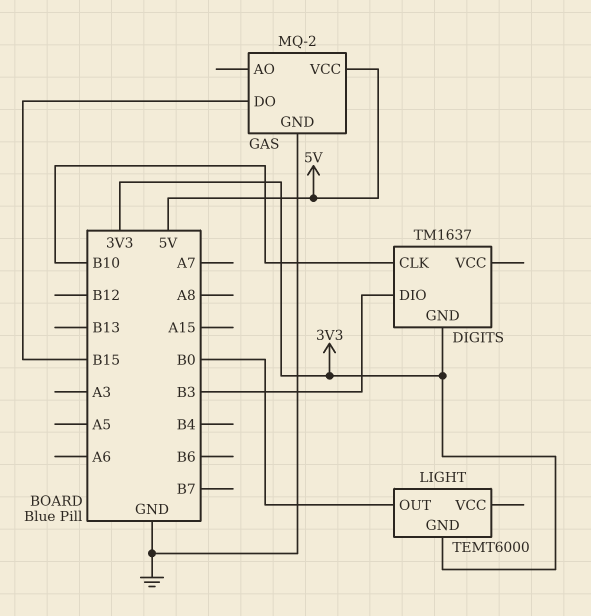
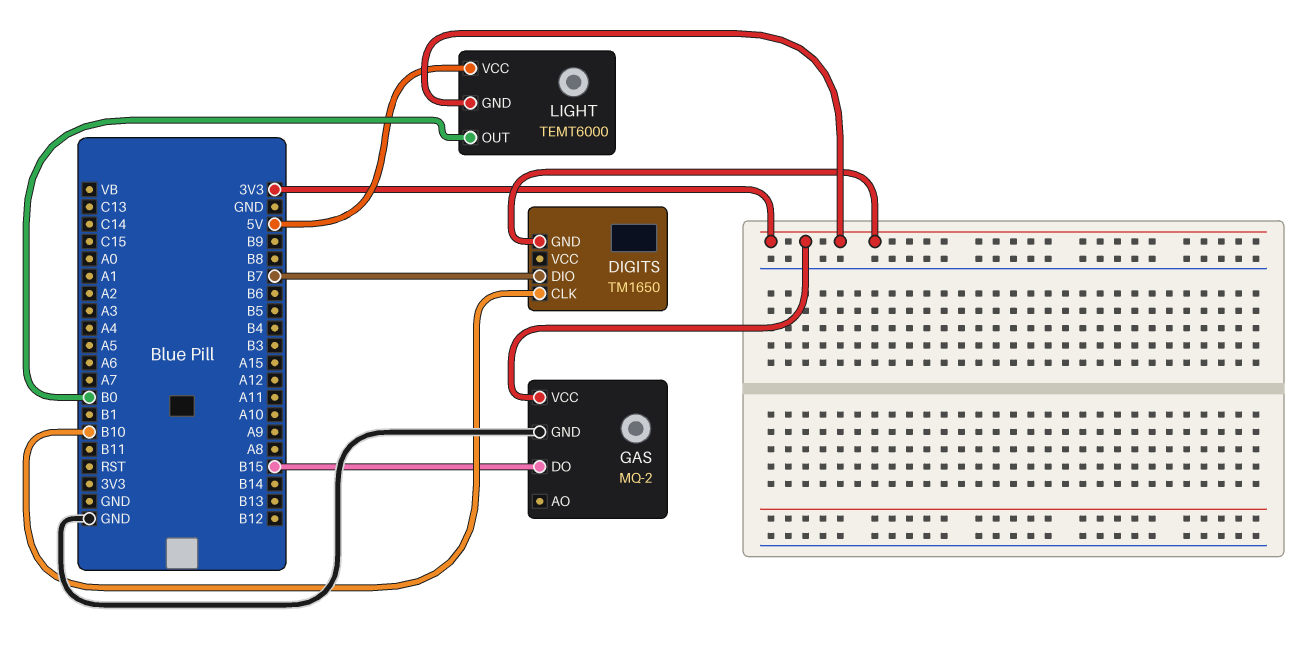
DIGITS: TM1637 -> TM1650
DIGITS pin DIO: B3 -> B7
GAS pin VCC: 5V -> 3V3
LIGHT pin VCC: none -> 5V

